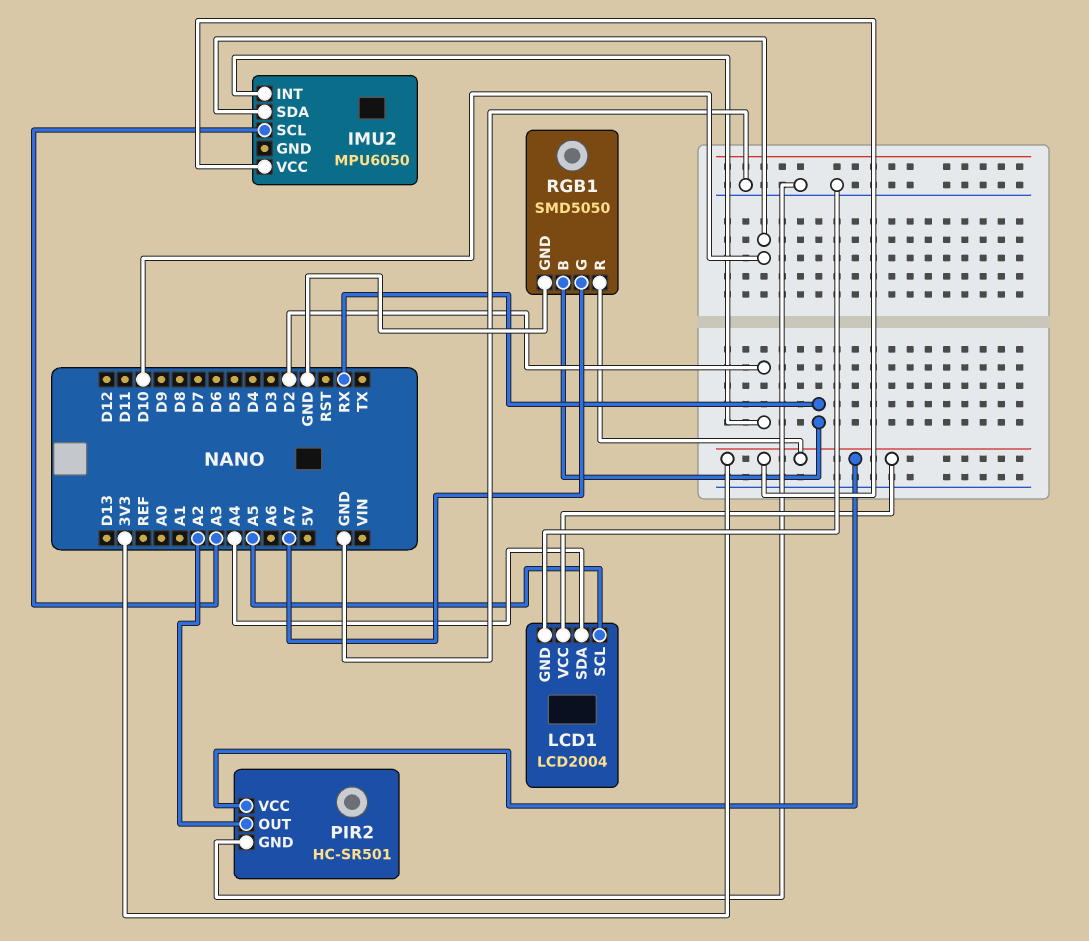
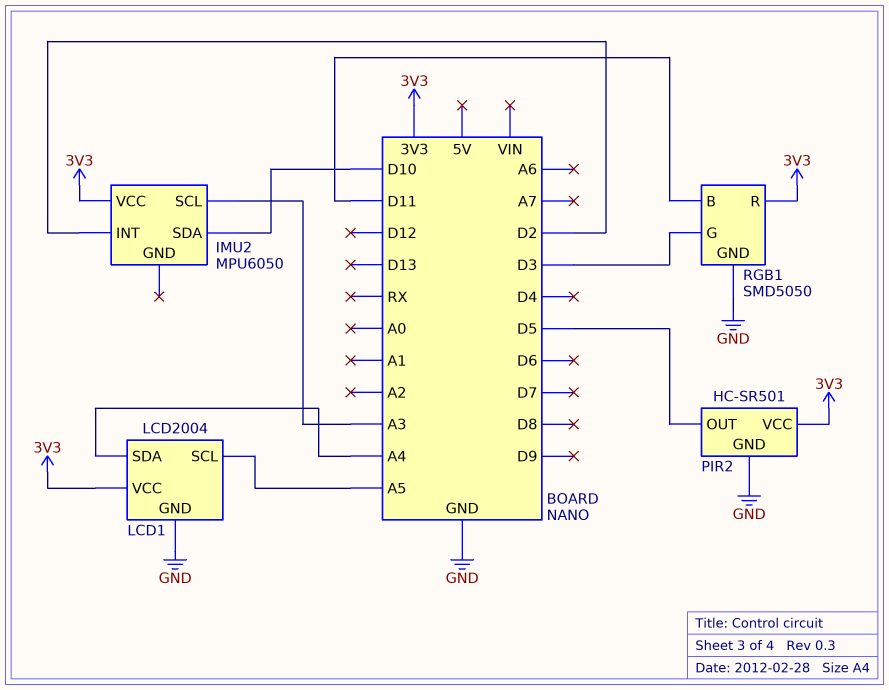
PIR2 pin OUT: A2 -> D5
RGB1 pin B: RX -> D11
RGB1 pin G: A7 -> D3

